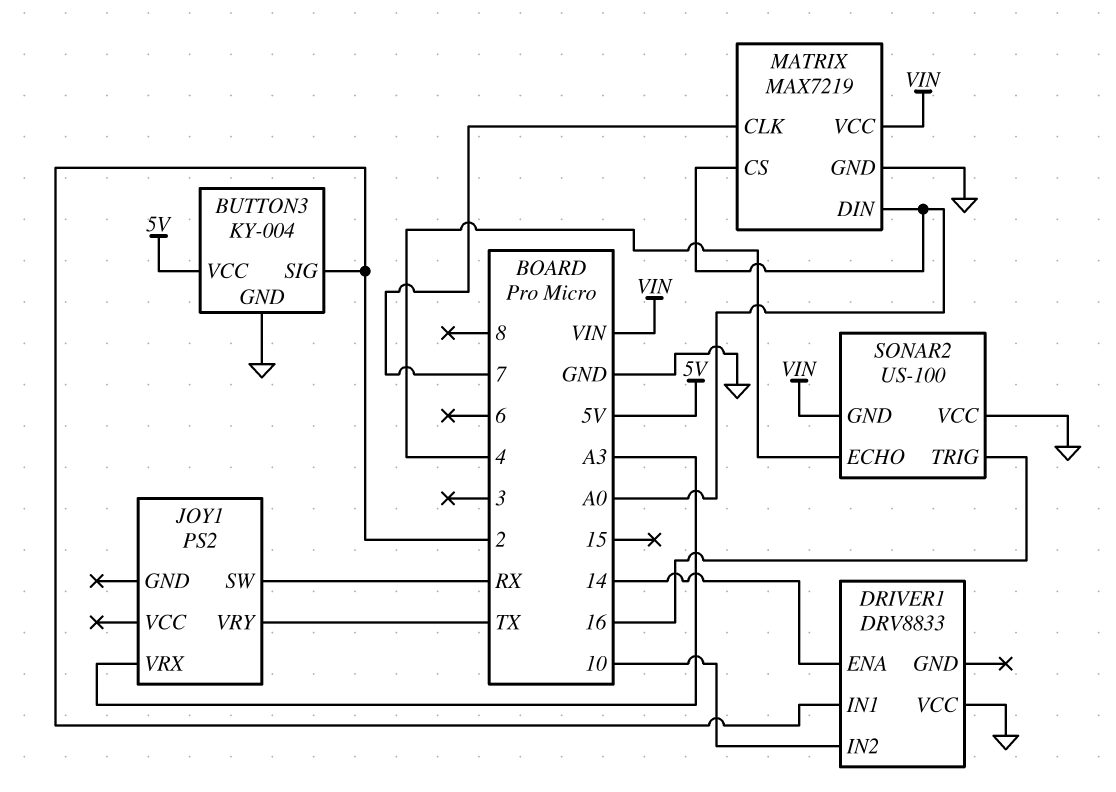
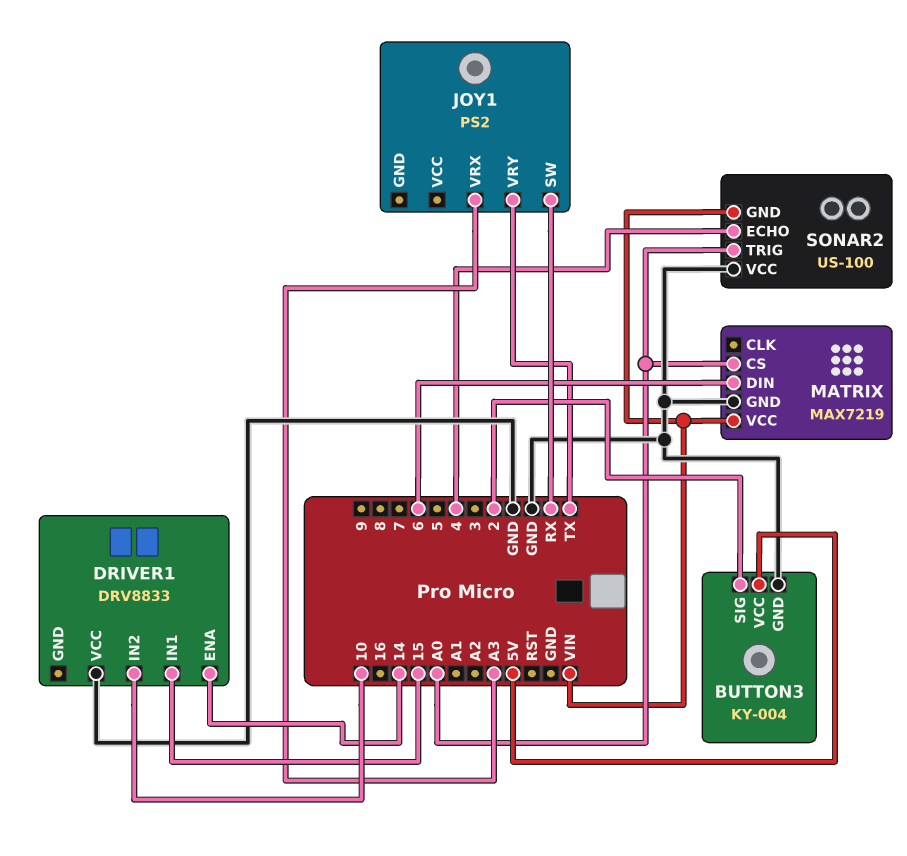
DRIVER1 pin IN1: 2 -> 15
MATRIX pin CLK: 7 -> none
MATRIX pin DIN: A0 -> 6
SONAR2 pin TRIG: 16 -> A0

